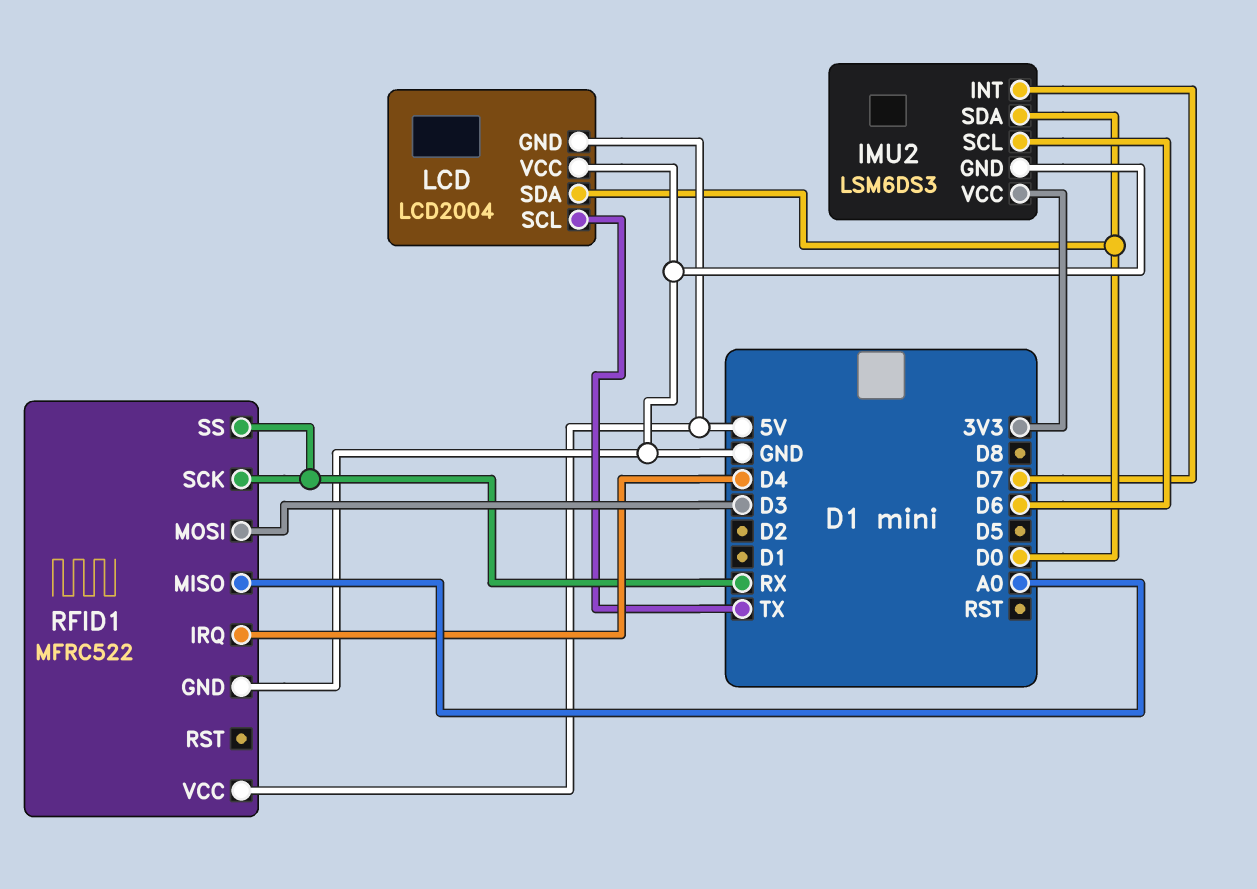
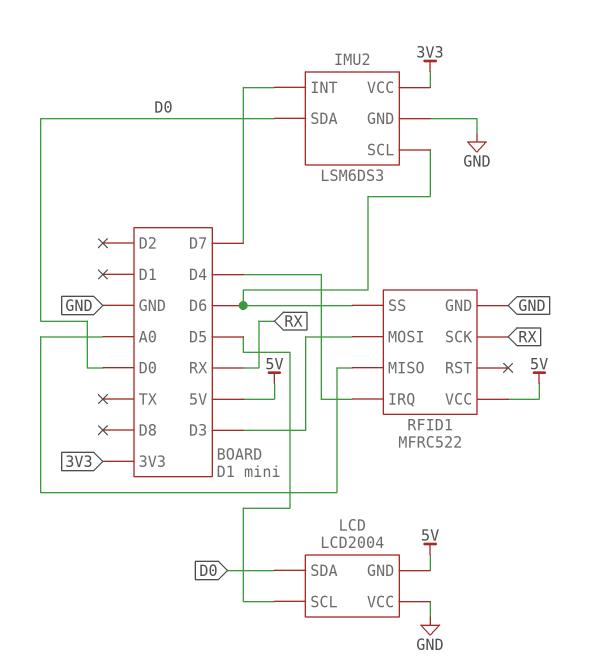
LCD pin SCL: TX -> D5
RFID1 pin SS: RX -> D6

